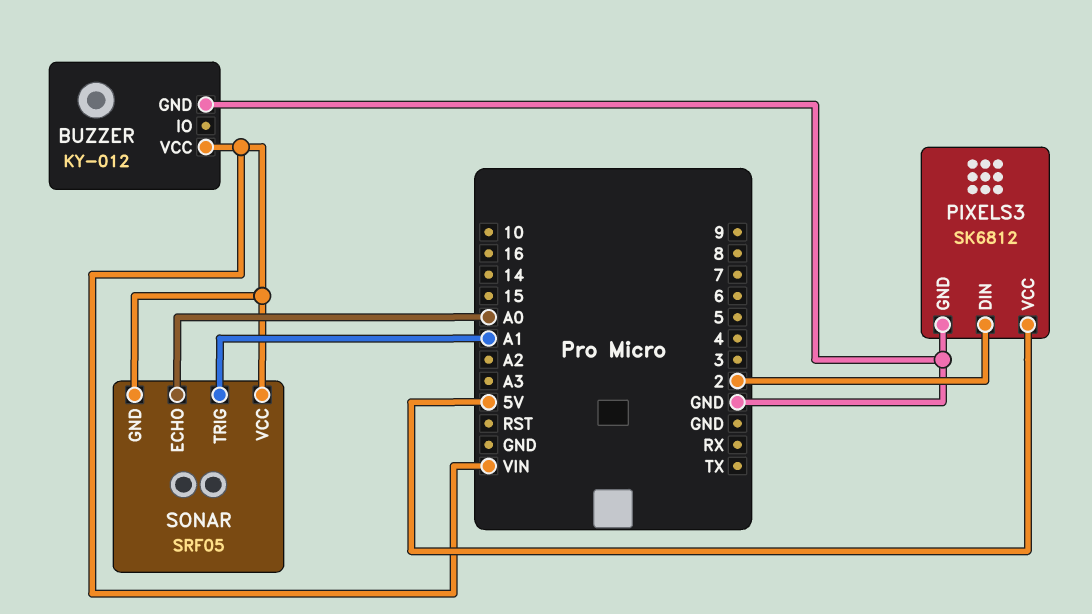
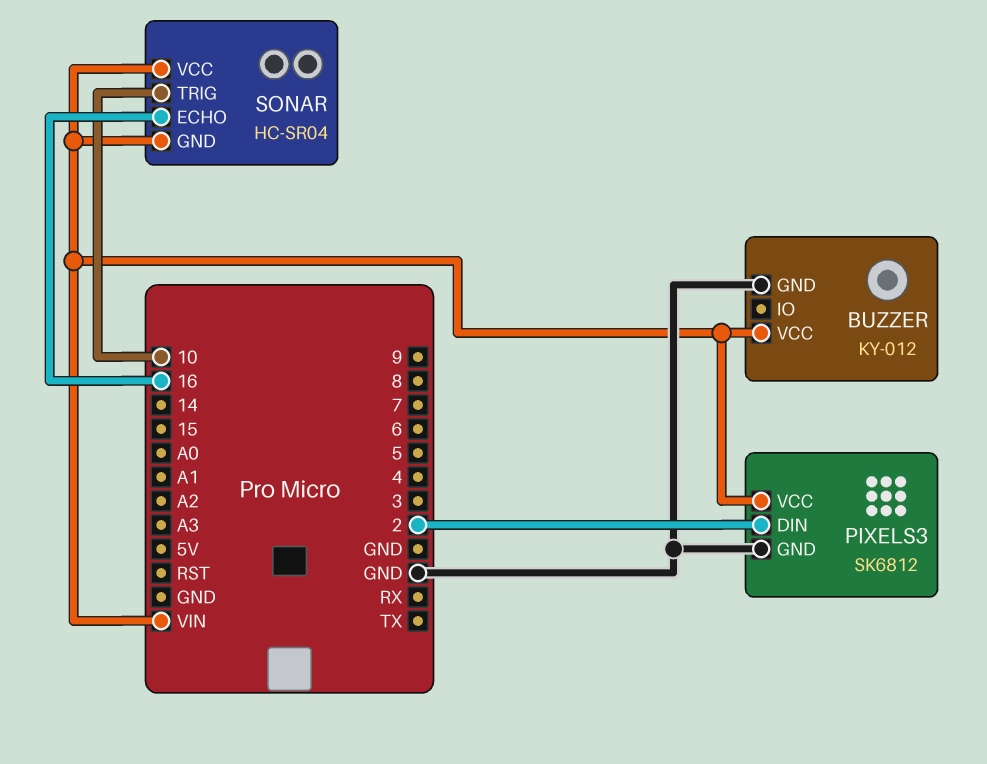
PIXELS3 pin VCC: 5V -> VIN
SONAR: SRF05 -> HC-SR04
SONAR pin ECHO: A0 -> 16
SONAR pin TRIG: A1 -> 10

